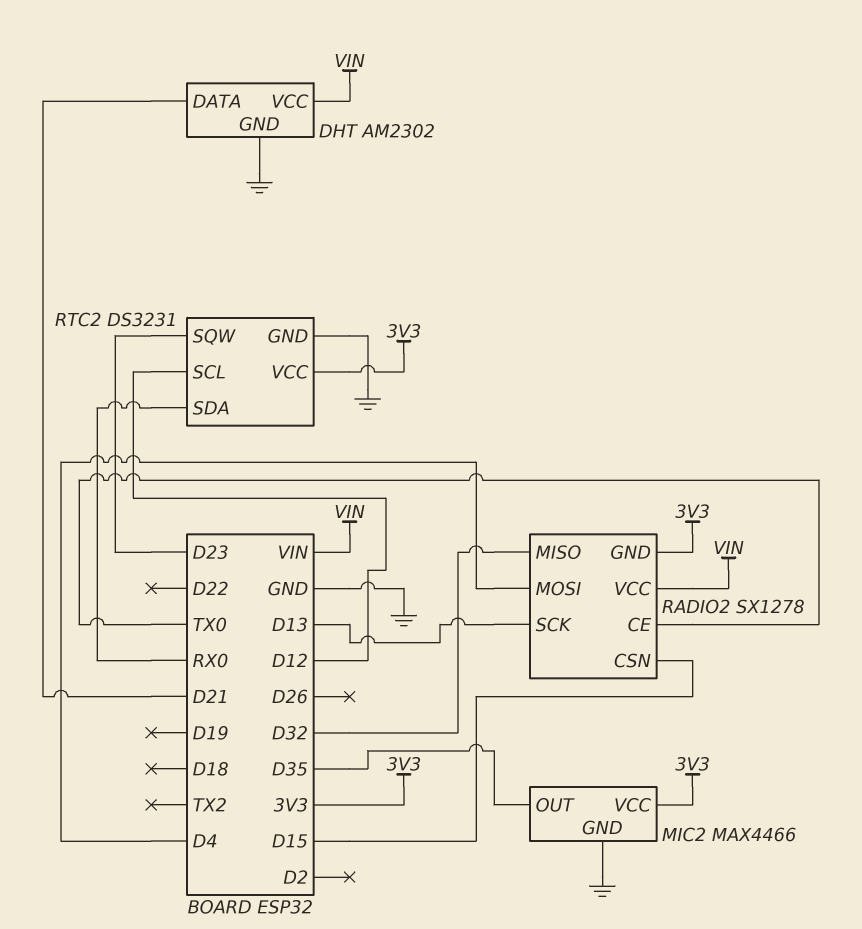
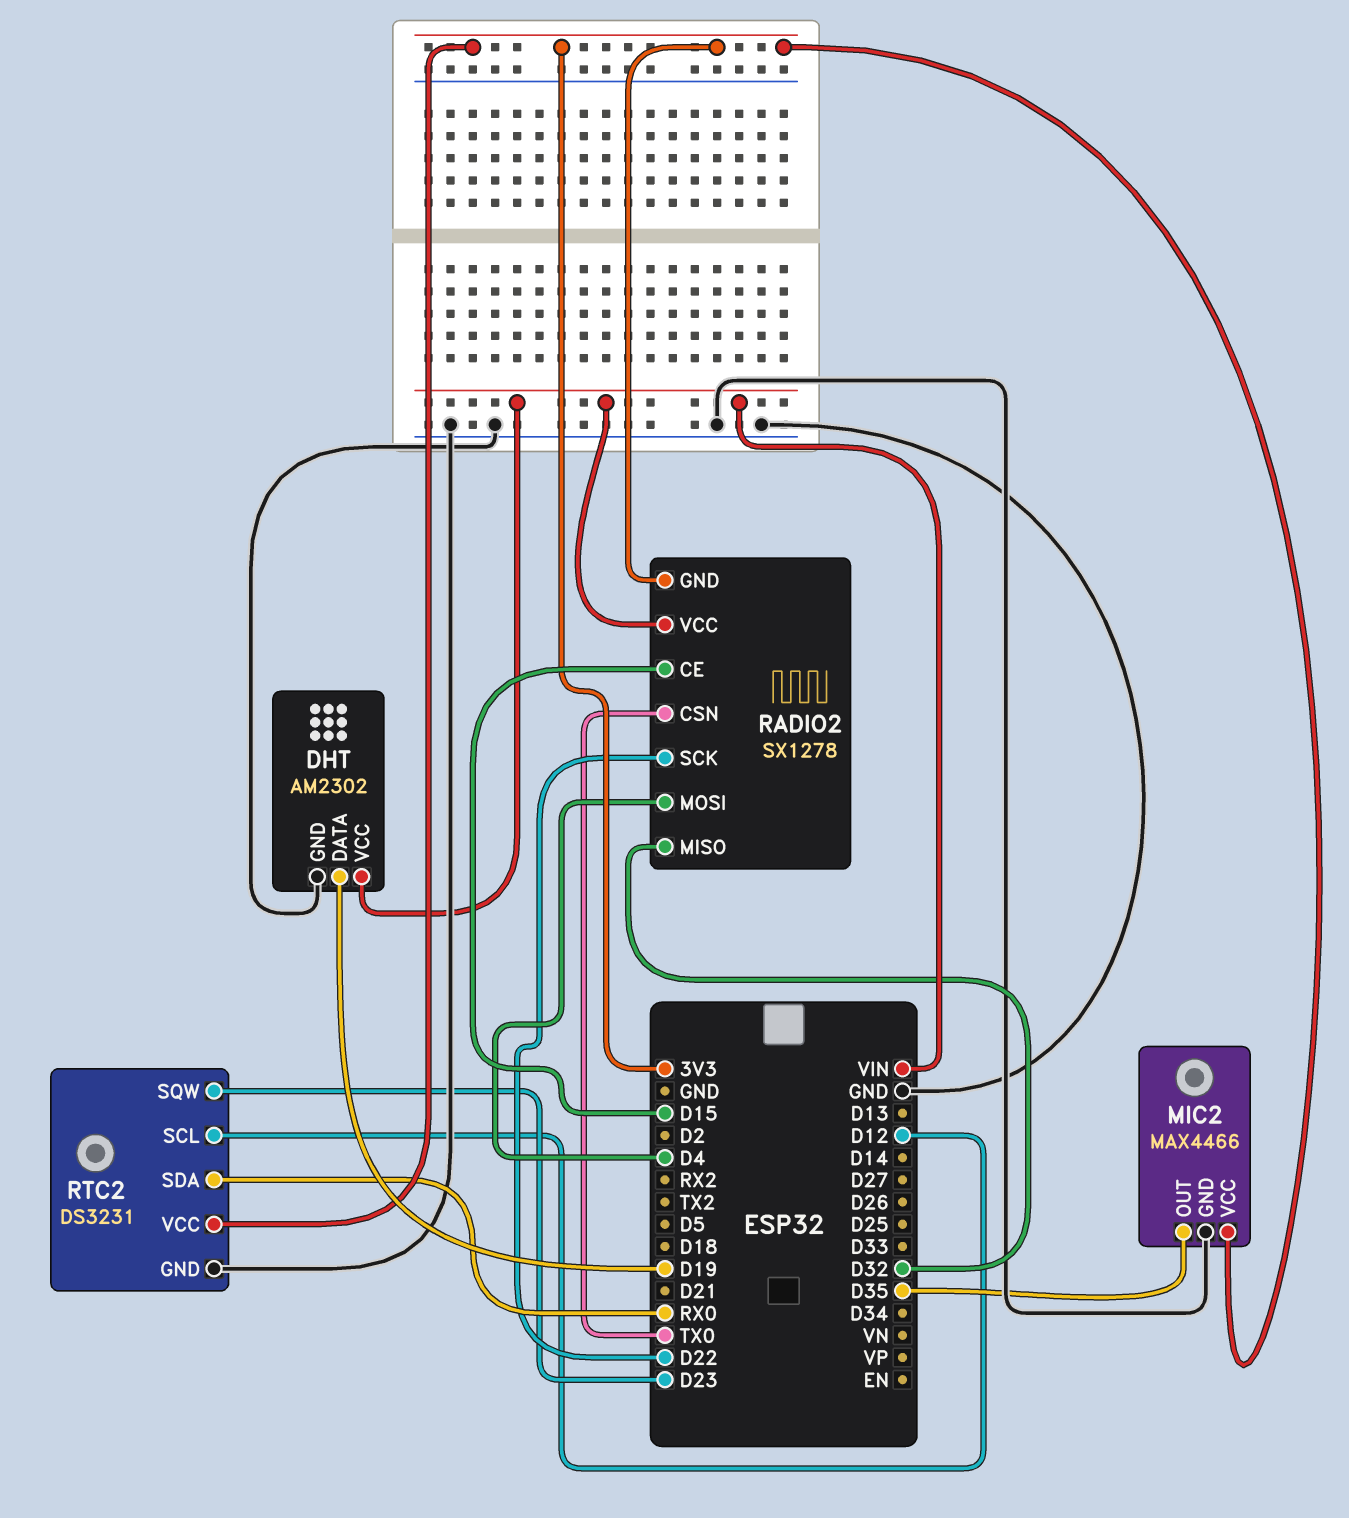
DHT pin DATA: D21 -> D19
RADIO2 pin CE: TX0 -> D15
RADIO2 pin CSN: D15 -> TX0
RADIO2 pin SCK: D13 -> D22

